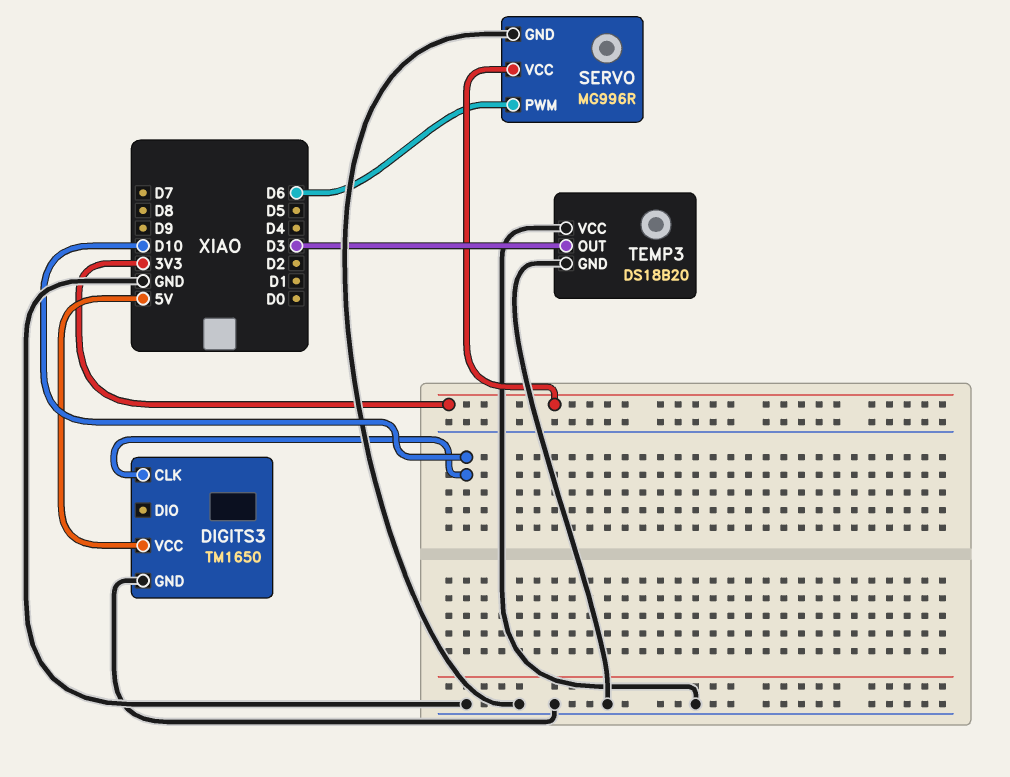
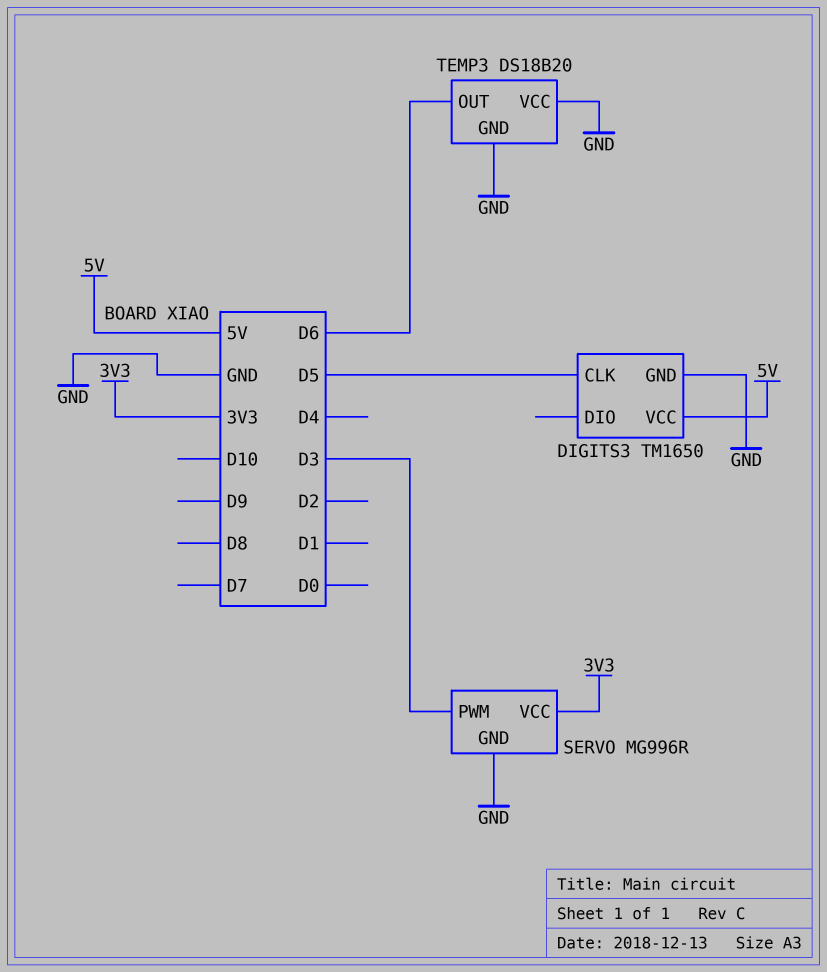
DIGITS3 pin CLK: D10 -> D5
SERVO pin PWM: D6 -> D3
TEMP3 pin OUT: D3 -> D6

